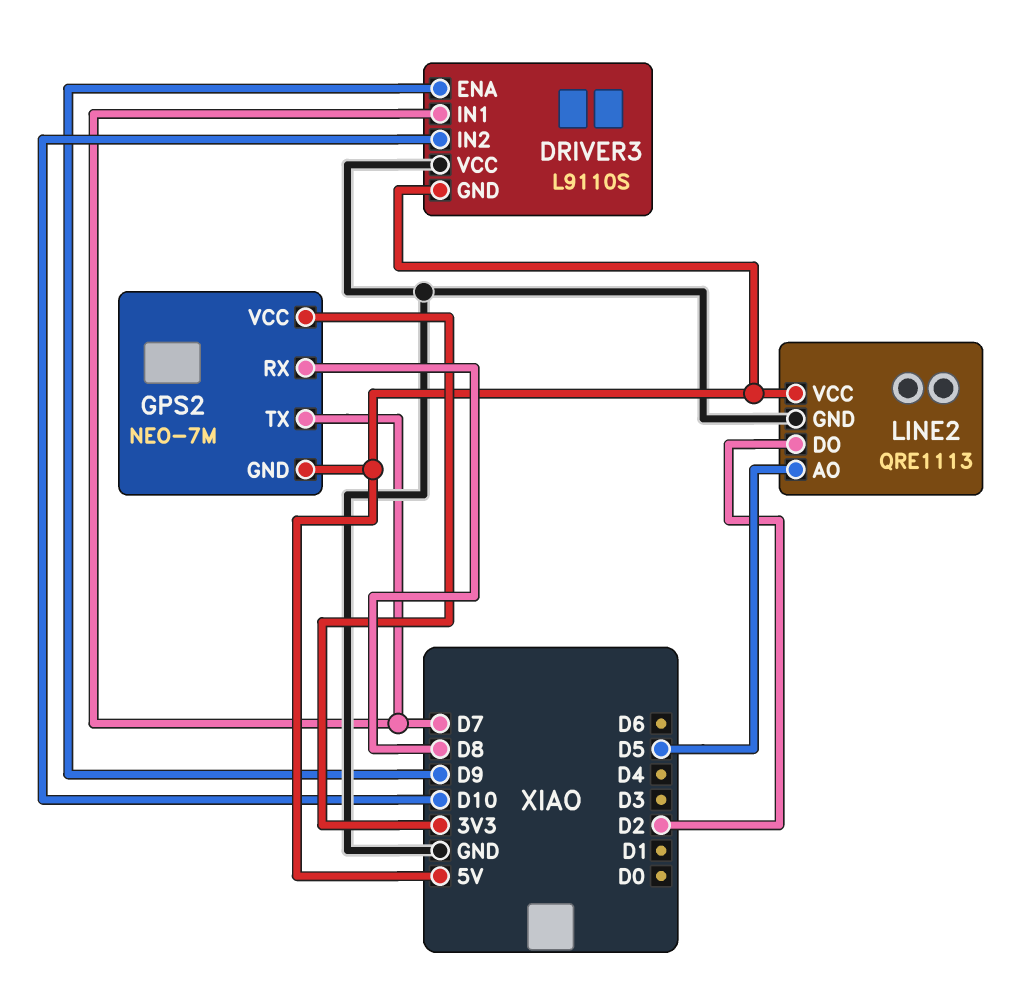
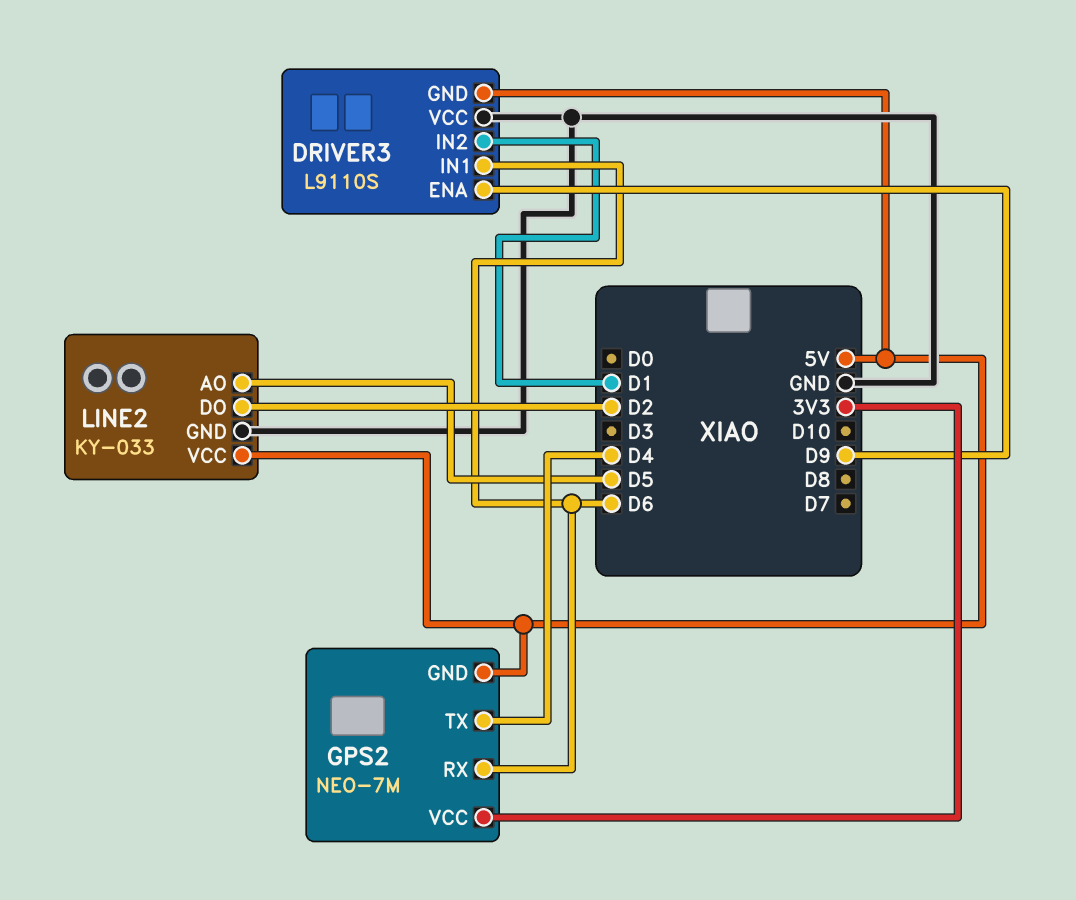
DRIVER3 pin IN1: D7 -> D6
DRIVER3 pin IN2: D10 -> D1
GPS2 pin RX: D8 -> D6
GPS2 pin TX: D7 -> D4
LINE2: QRE1113 -> KY-033

